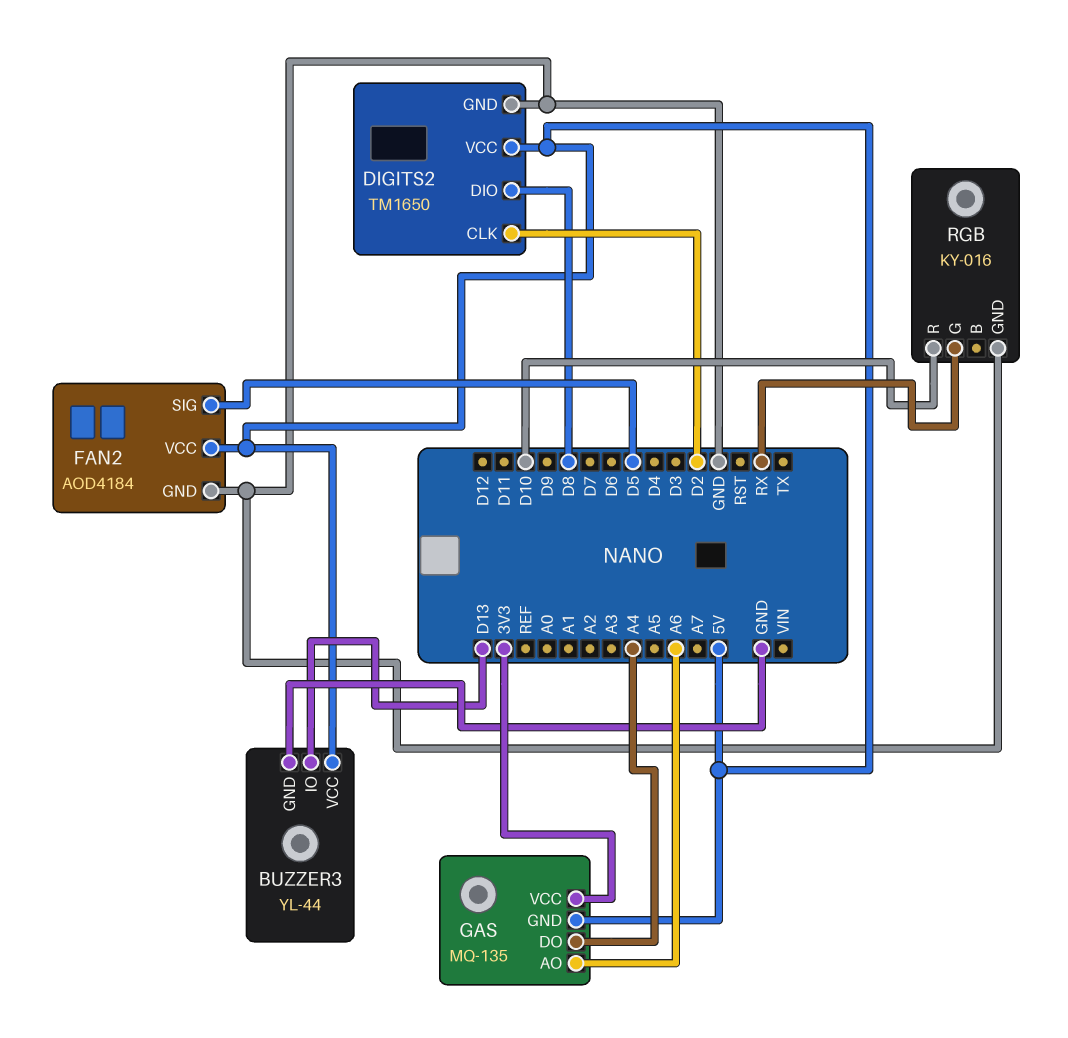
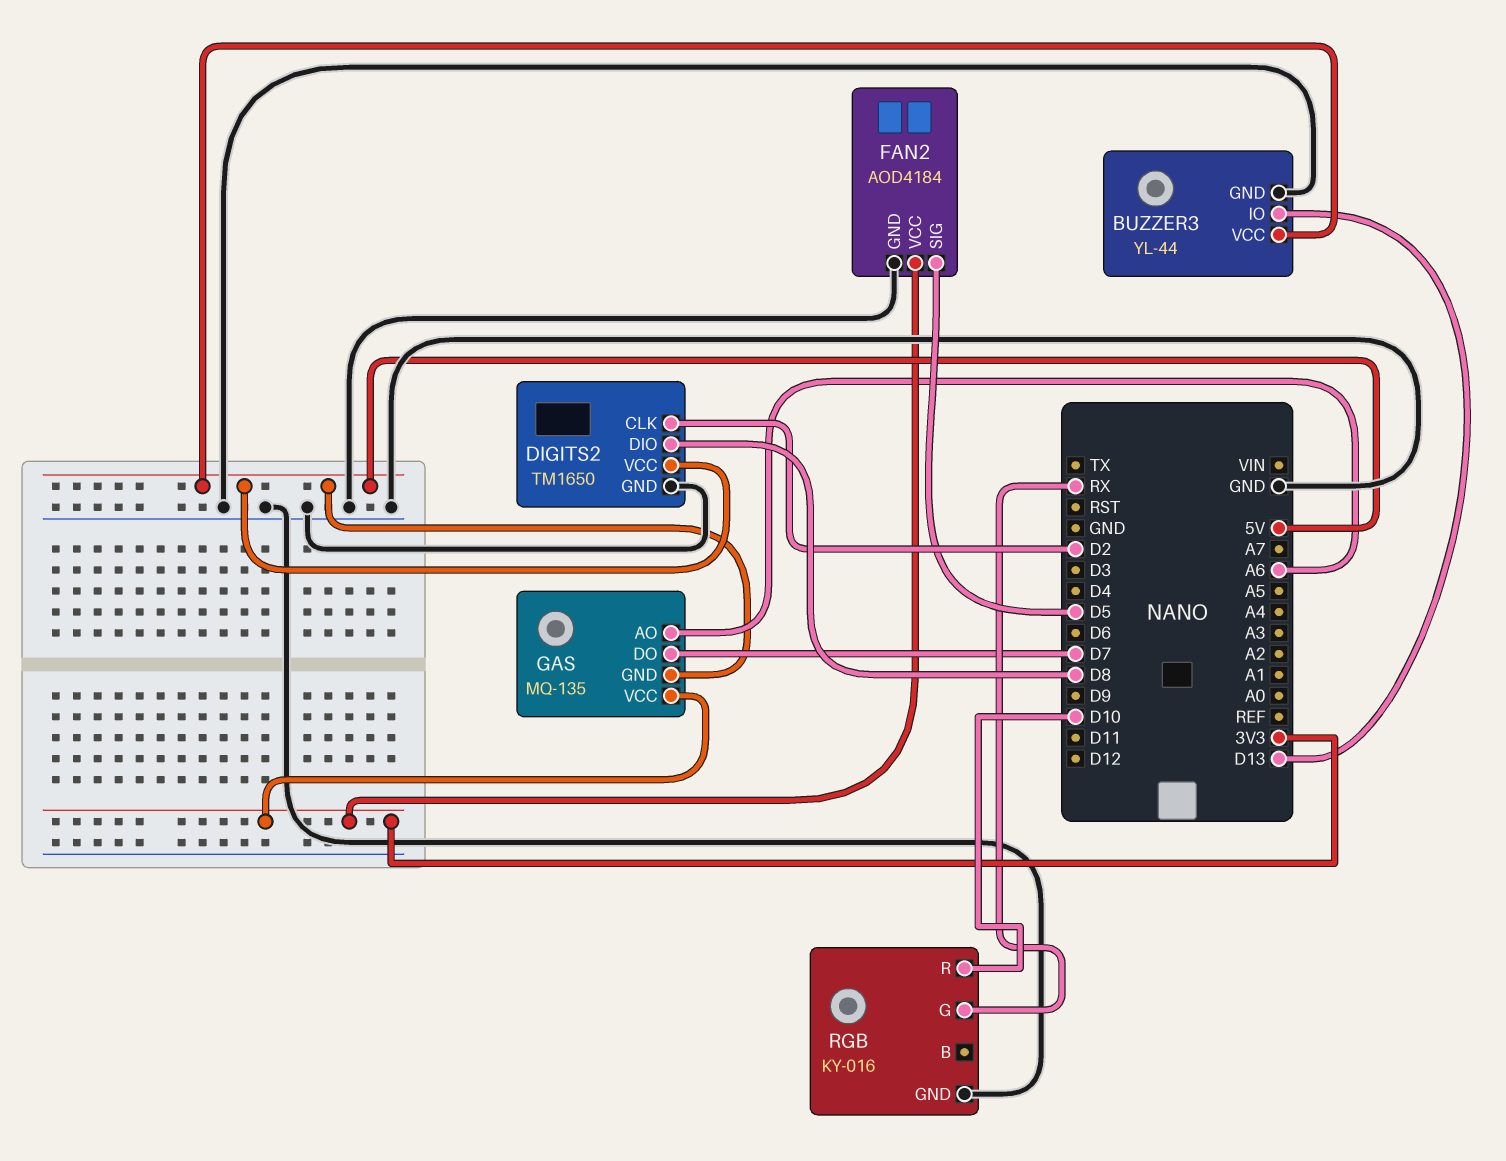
FAN2 pin VCC: 5V -> 3V3
GAS pin DO: A4 -> D7

